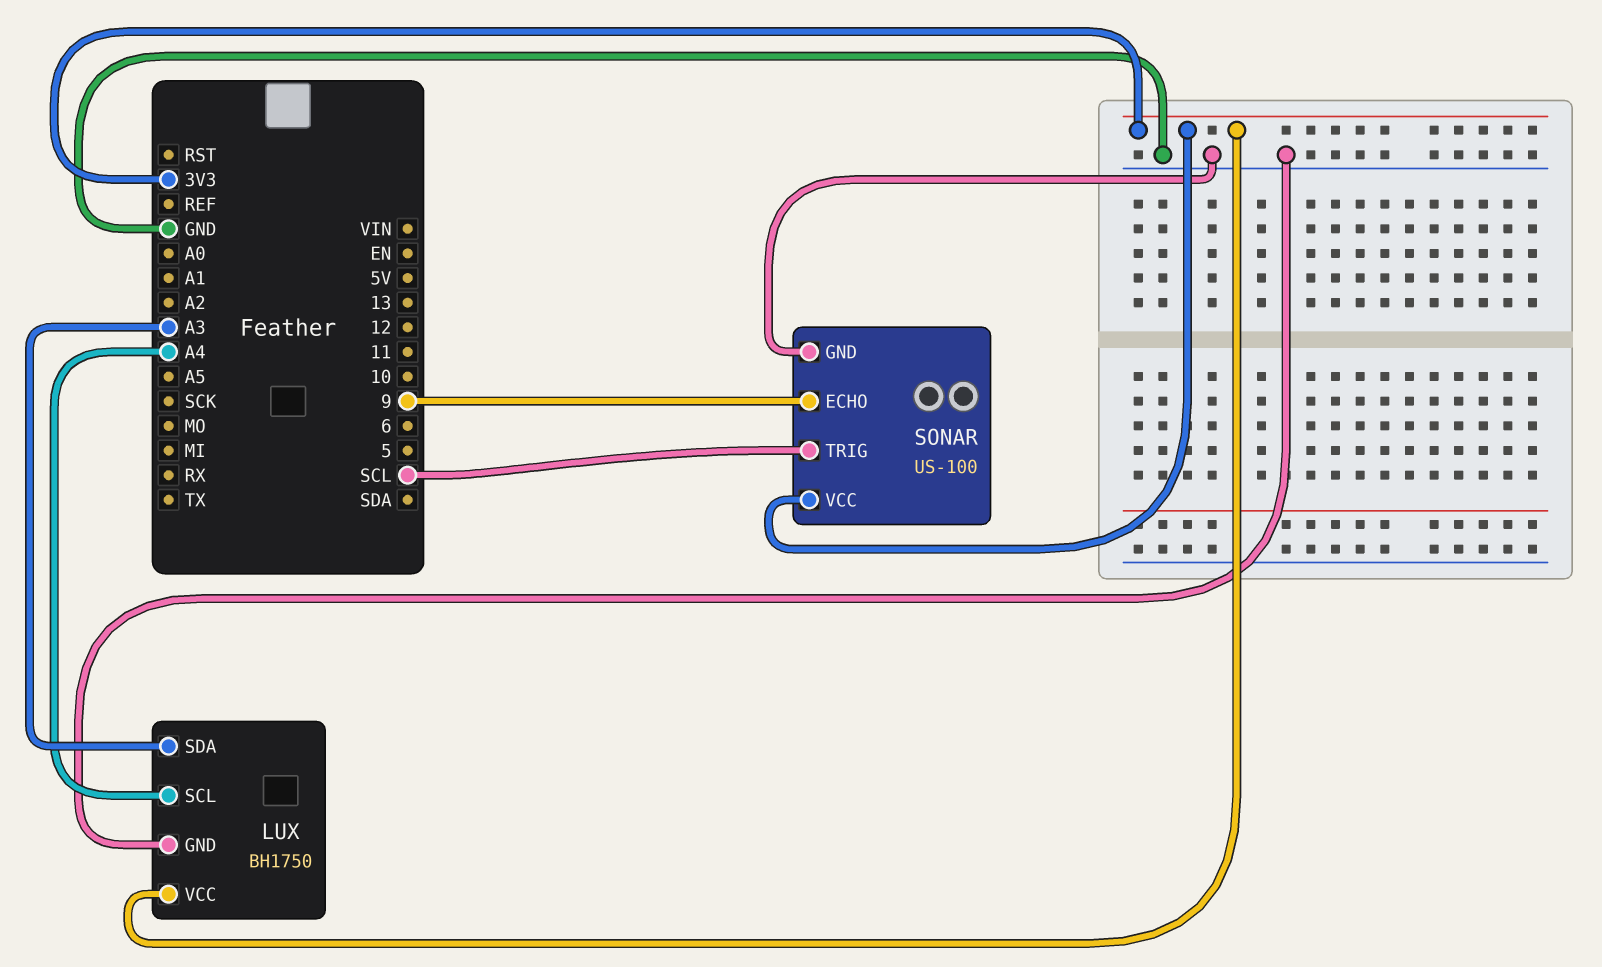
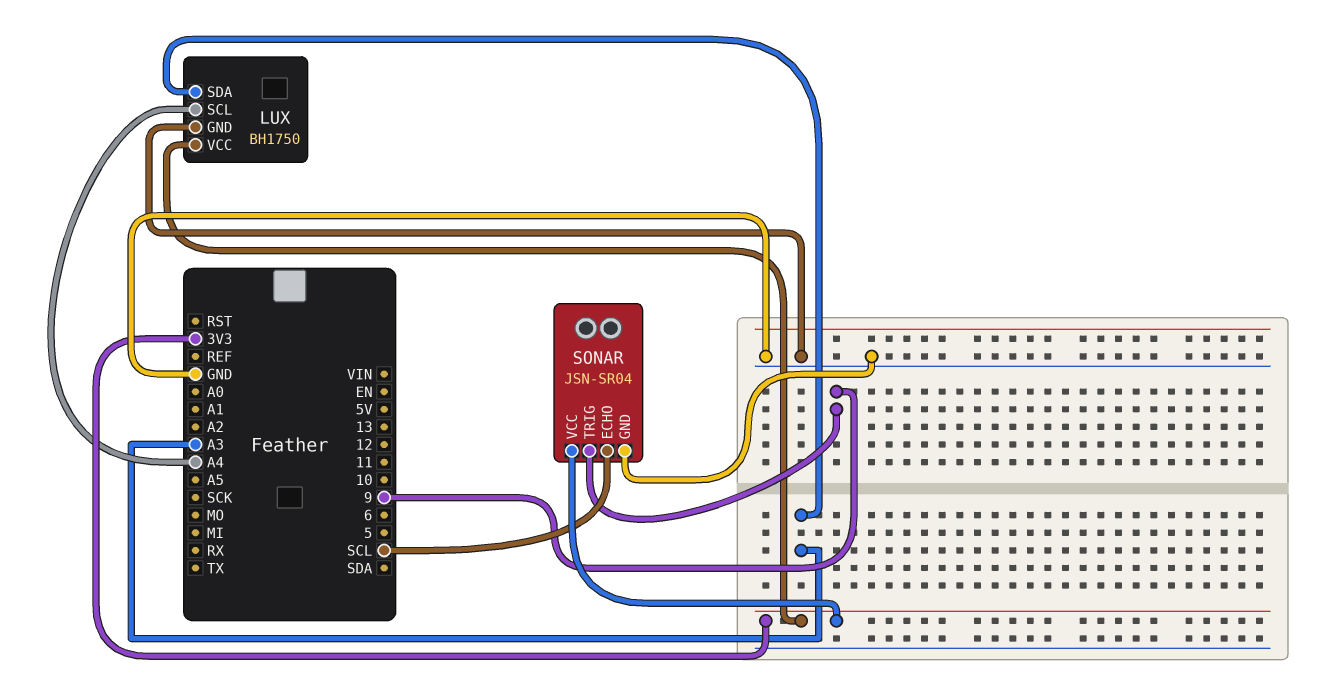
SONAR: US-100 -> JSN-SR04
SONAR pin ECHO: 9 -> SCL
SONAR pin TRIG: SCL -> 9

